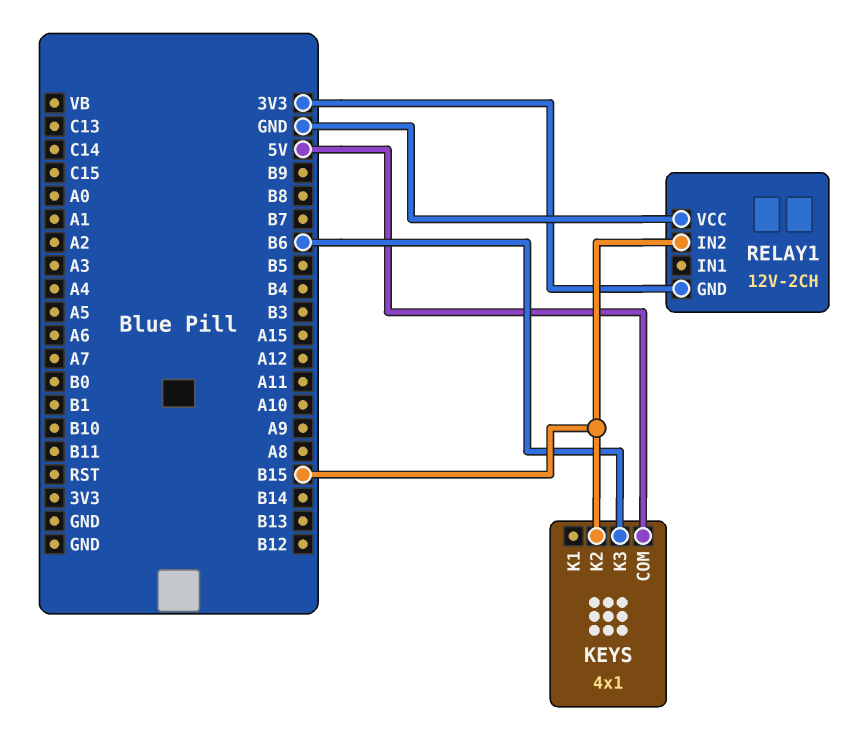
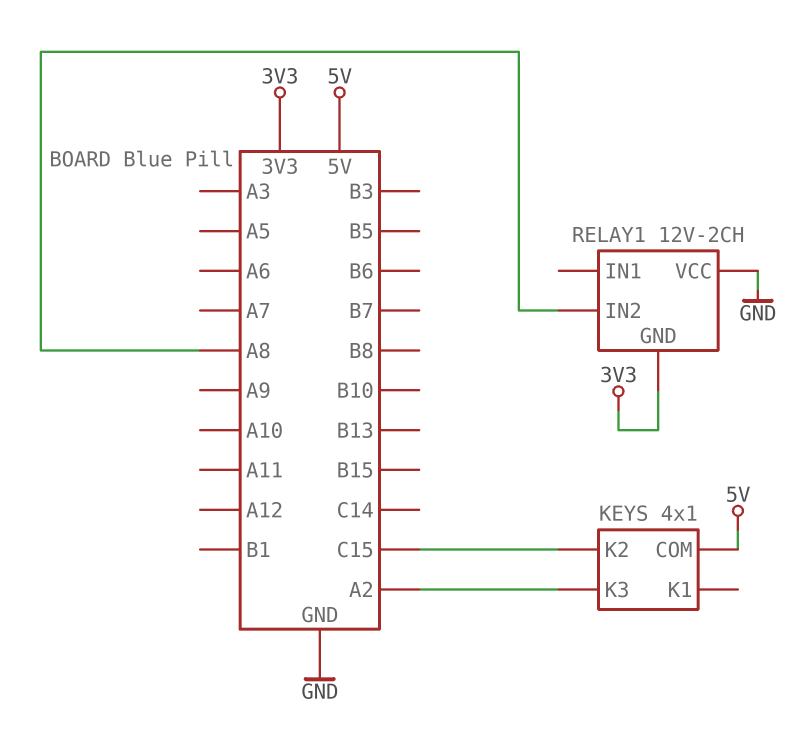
KEYS pin K2: B15 -> C15
KEYS pin K3: B6 -> A2
RELAY1 pin IN2: B15 -> A8

